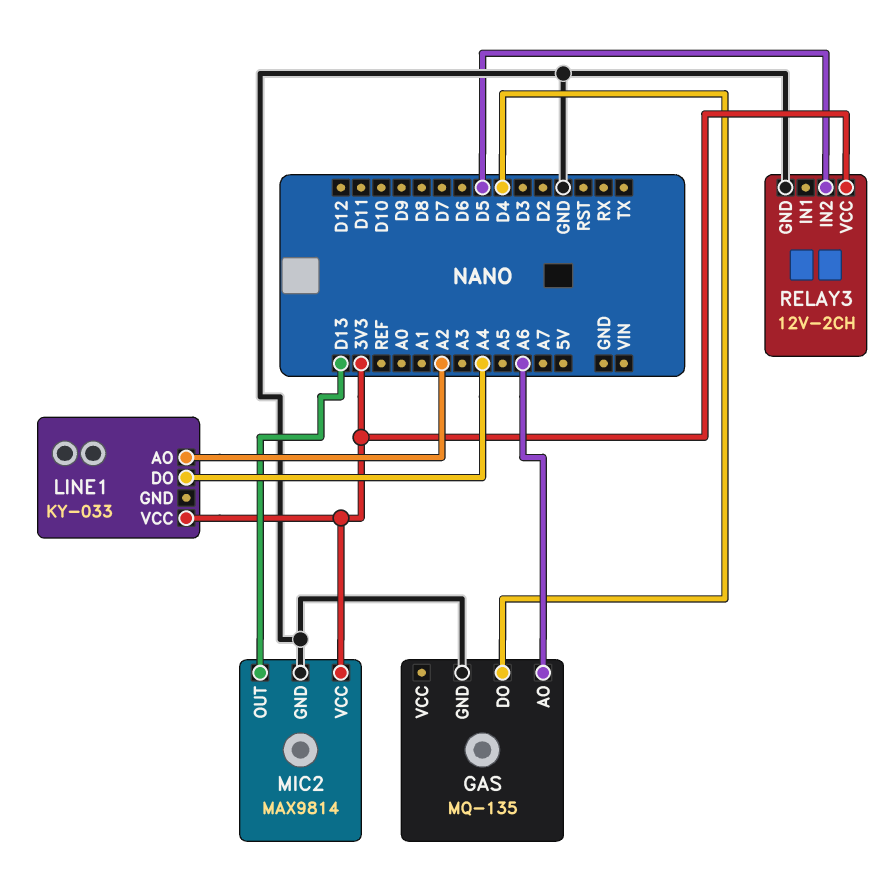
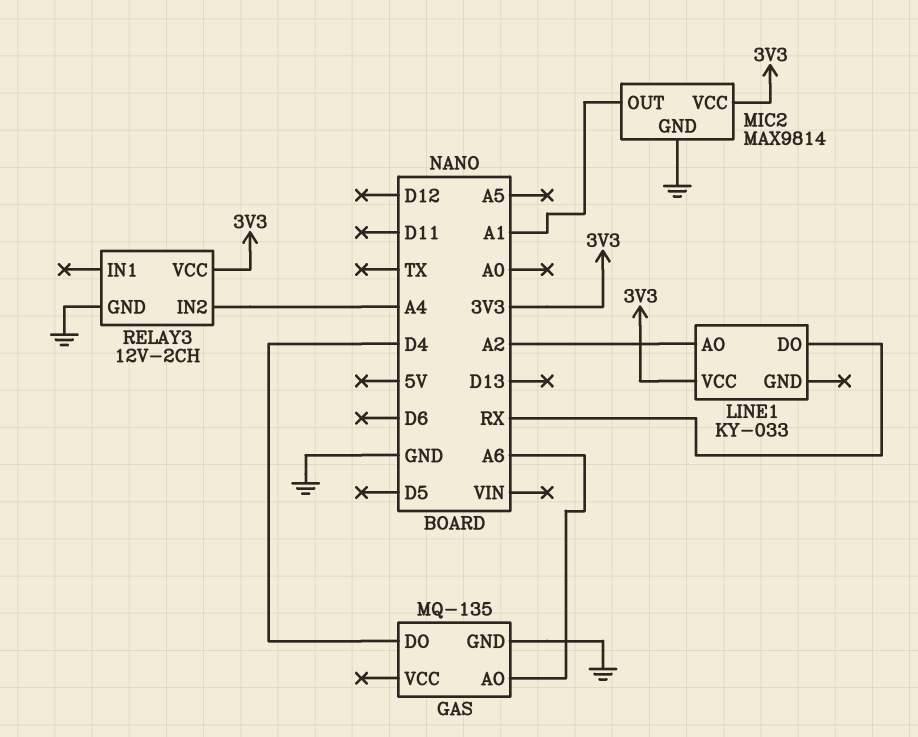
LINE1 pin DO: A4 -> RX
MIC2 pin OUT: D13 -> A1
RELAY3 pin IN2: D5 -> A4

